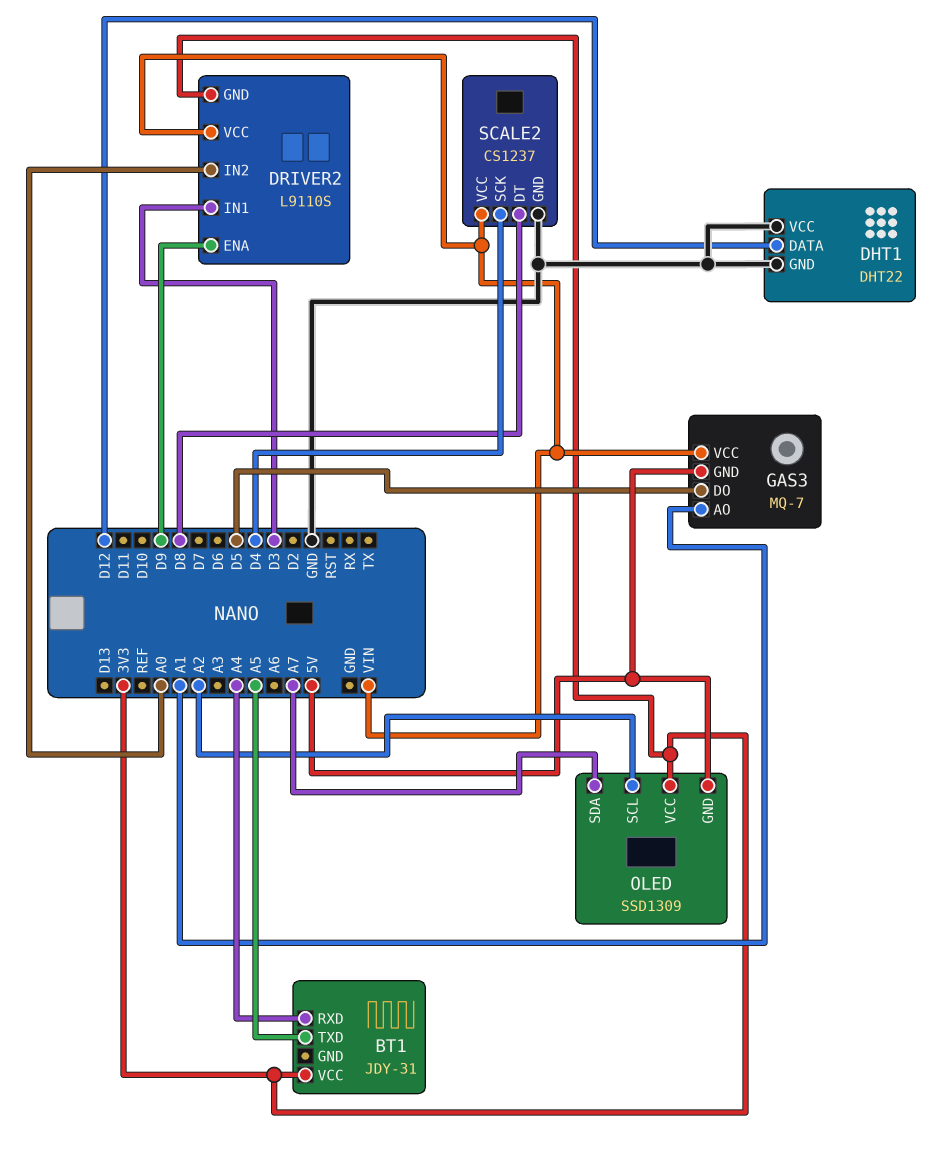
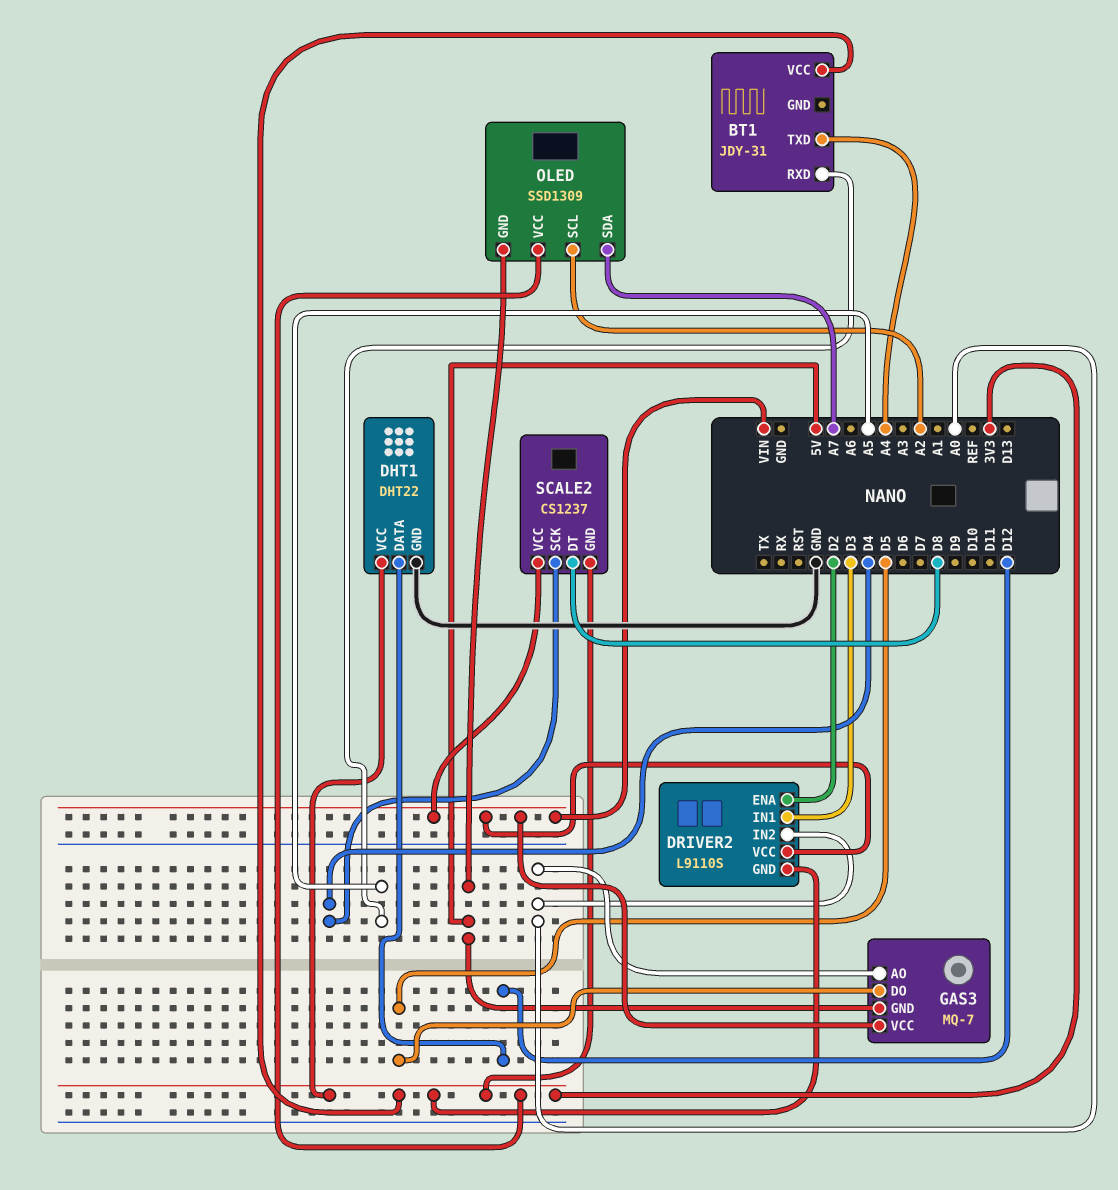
BT1 pin RXD: A4 -> A5
BT1 pin TXD: A5 -> A4
DHT1 pin VCC: GND -> 3V3
DRIVER2 pin ENA: D9 -> D2
GAS3 pin AO: A1 -> A0
SCALE2 pin GND: GND -> 3V3

